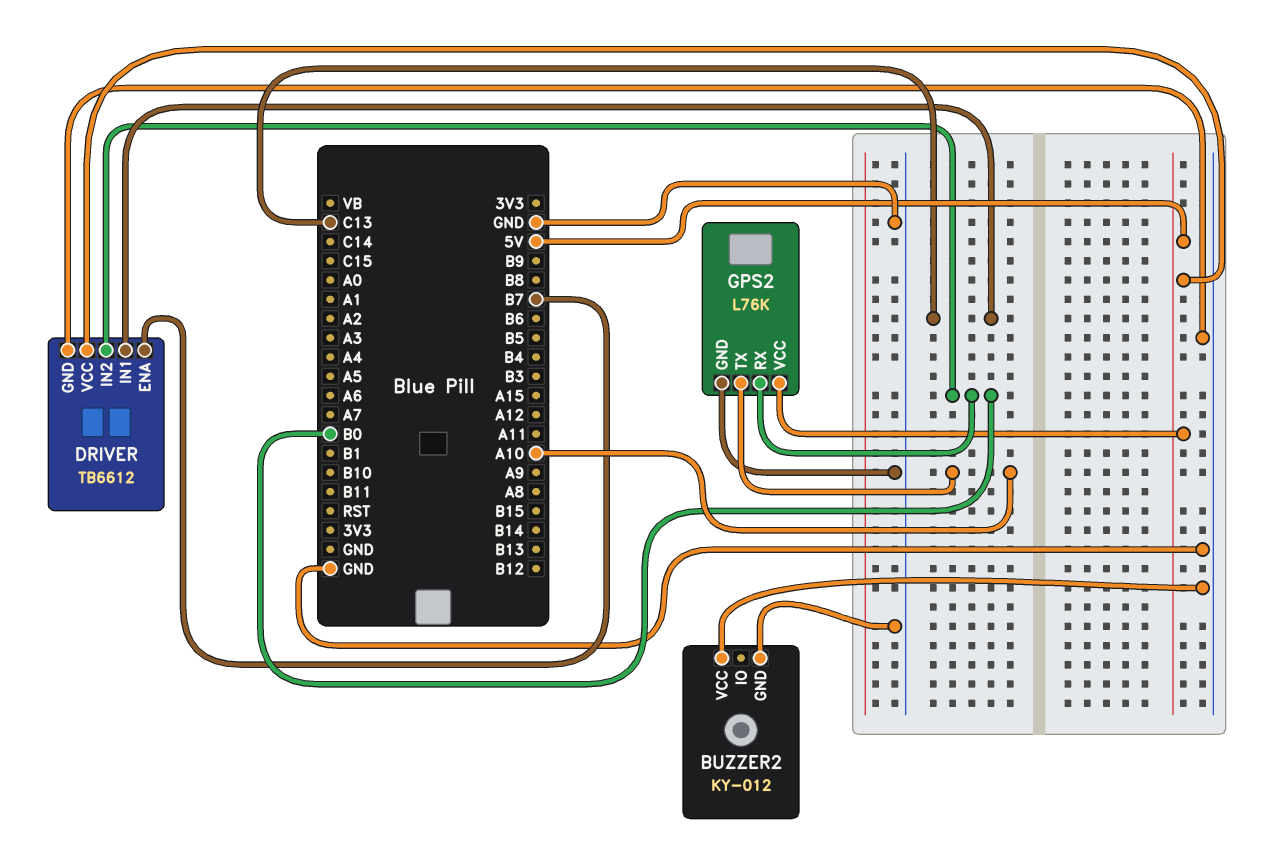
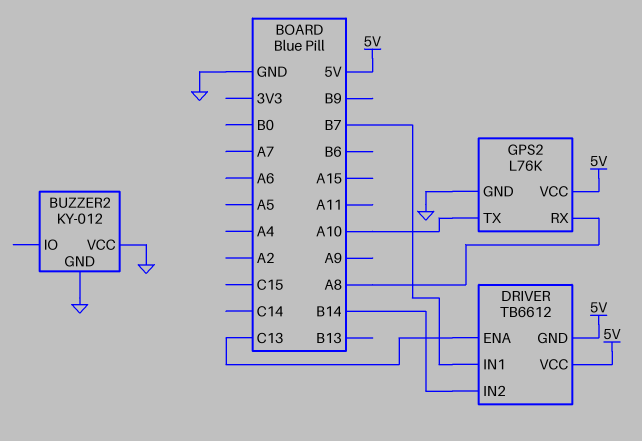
DRIVER pin ENA: B7 -> C13
DRIVER pin GND: GND -> 5V
DRIVER pin IN1: C13 -> B7
DRIVER pin IN2: B0 -> B14
GPS2 pin RX: B0 -> A8

